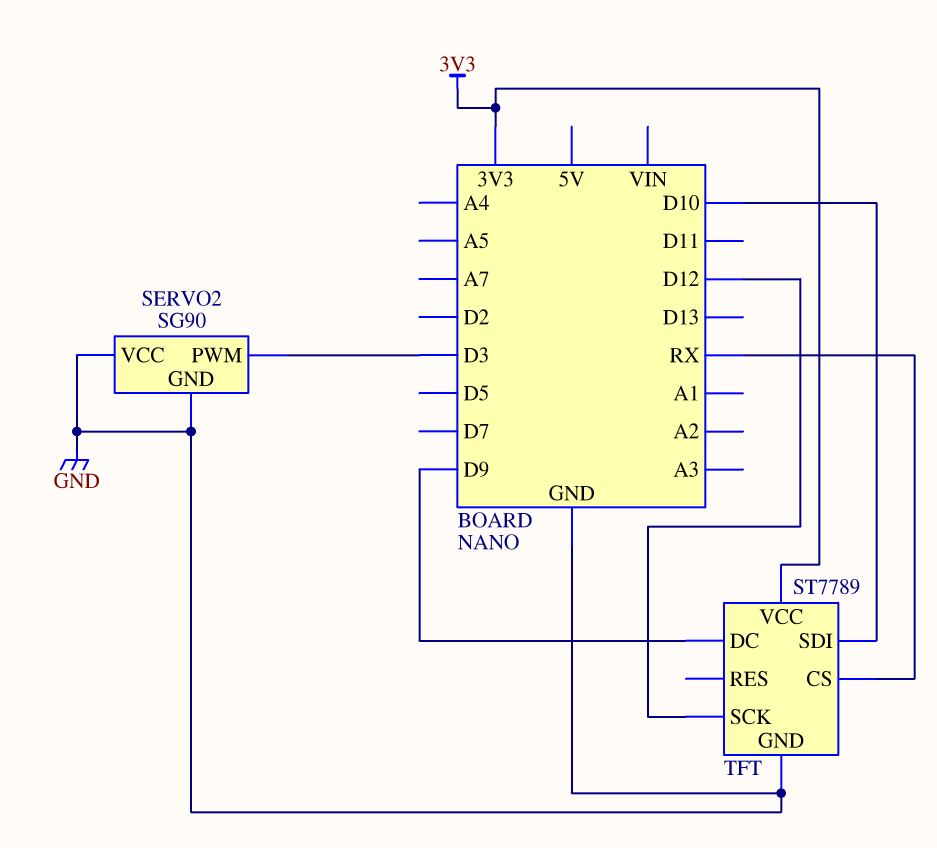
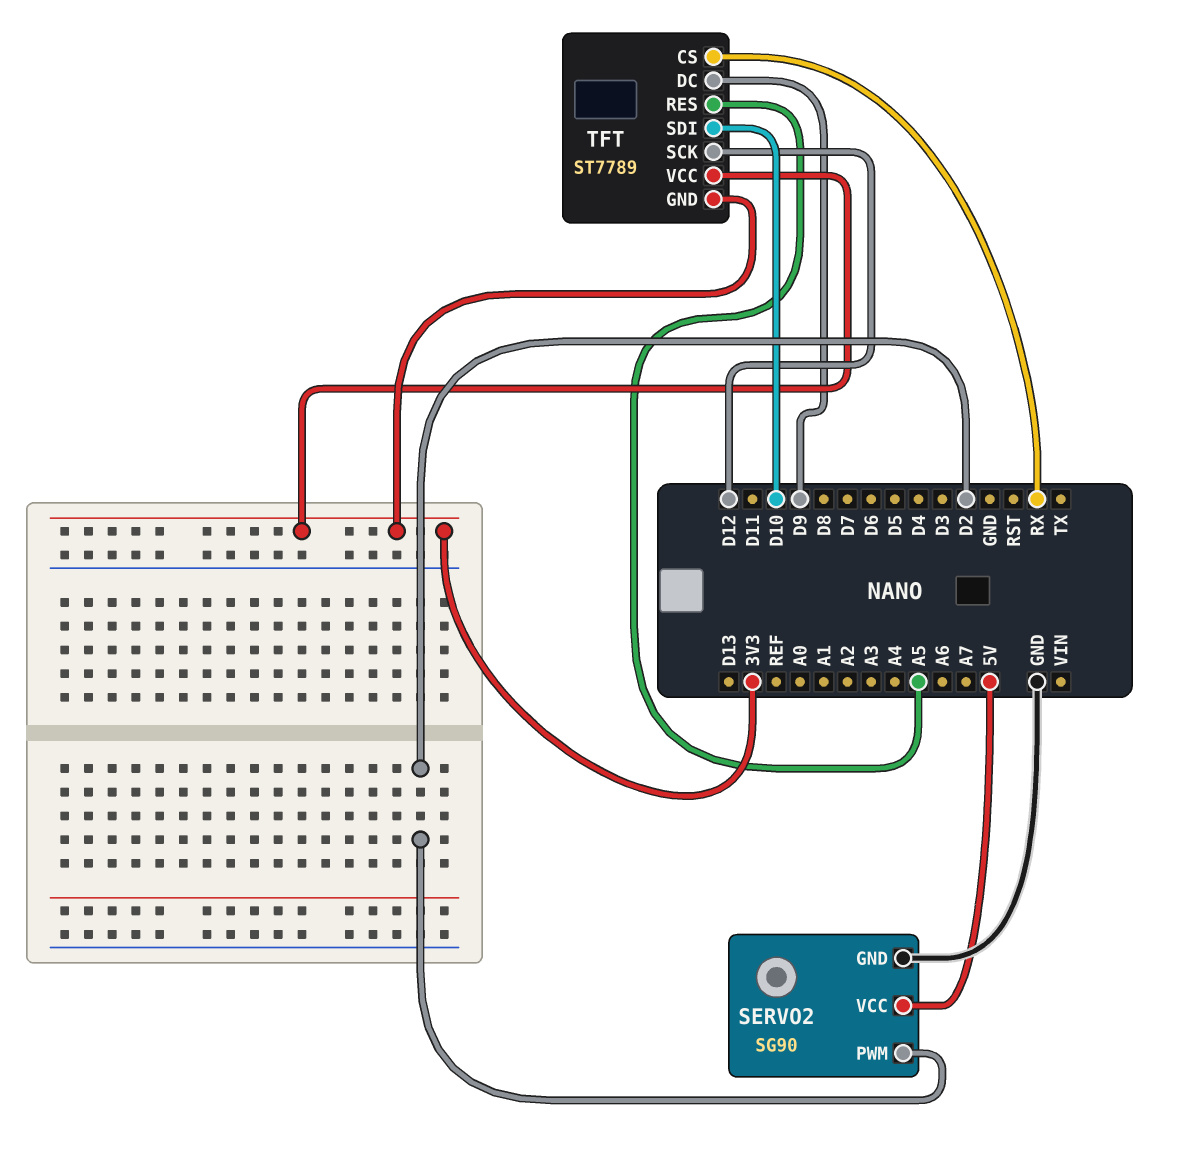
SERVO2 pin PWM: D3 -> D2
SERVO2 pin VCC: GND -> 5V
TFT pin GND: GND -> 3V3
TFT pin RES: none -> A5

